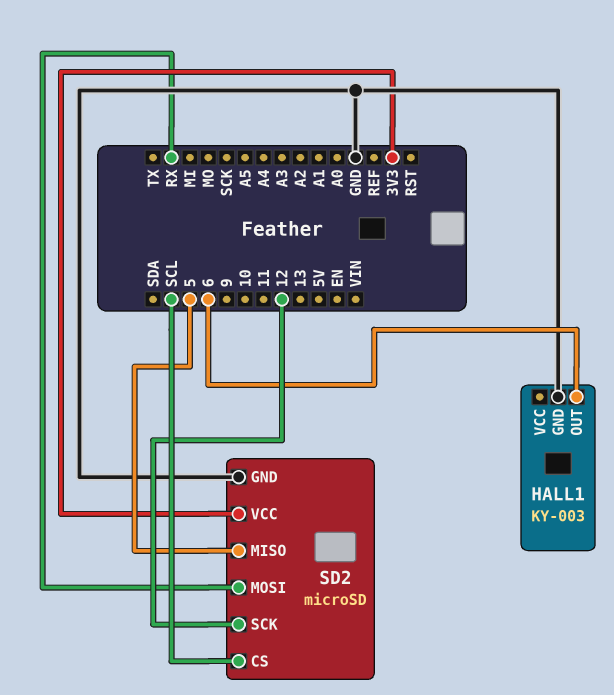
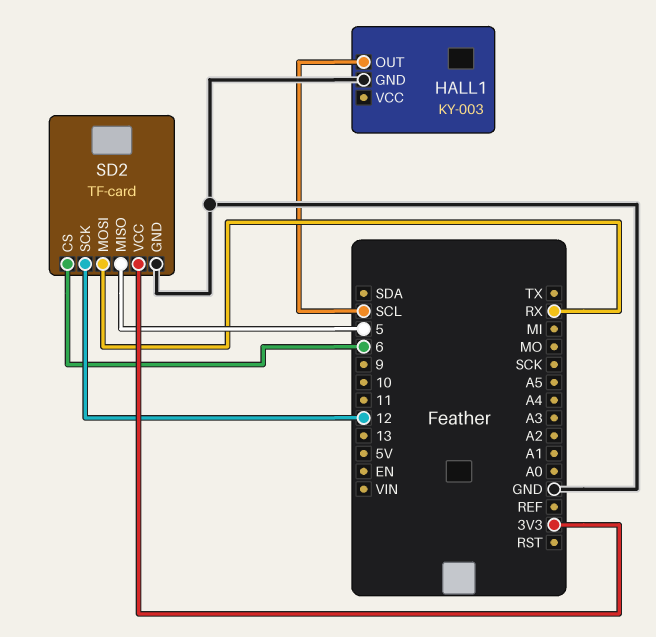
HALL1 pin OUT: 6 -> SCL
SD2: microSD -> TF-card
SD2 pin CS: SCL -> 6

